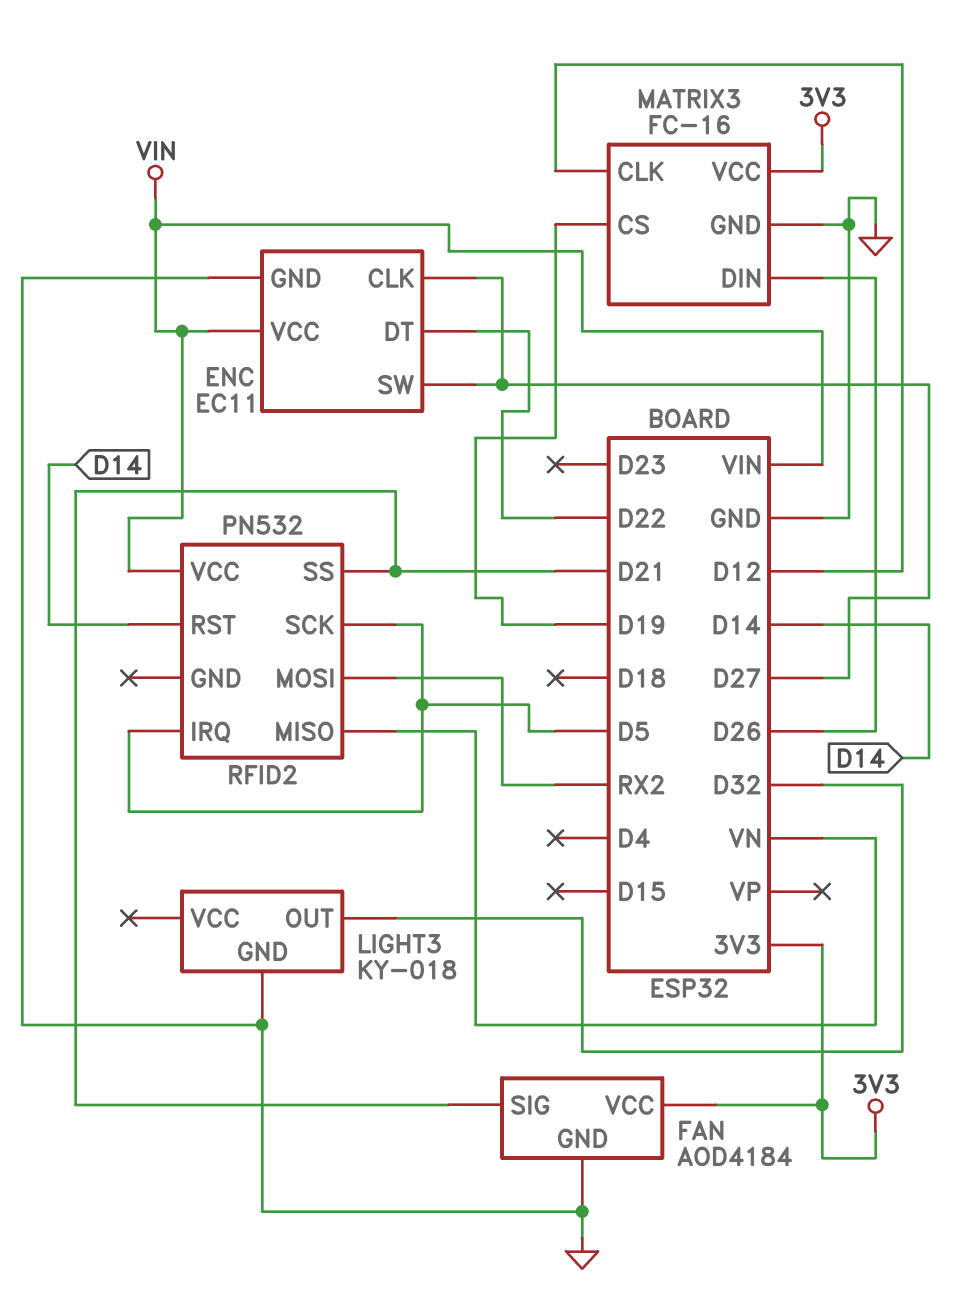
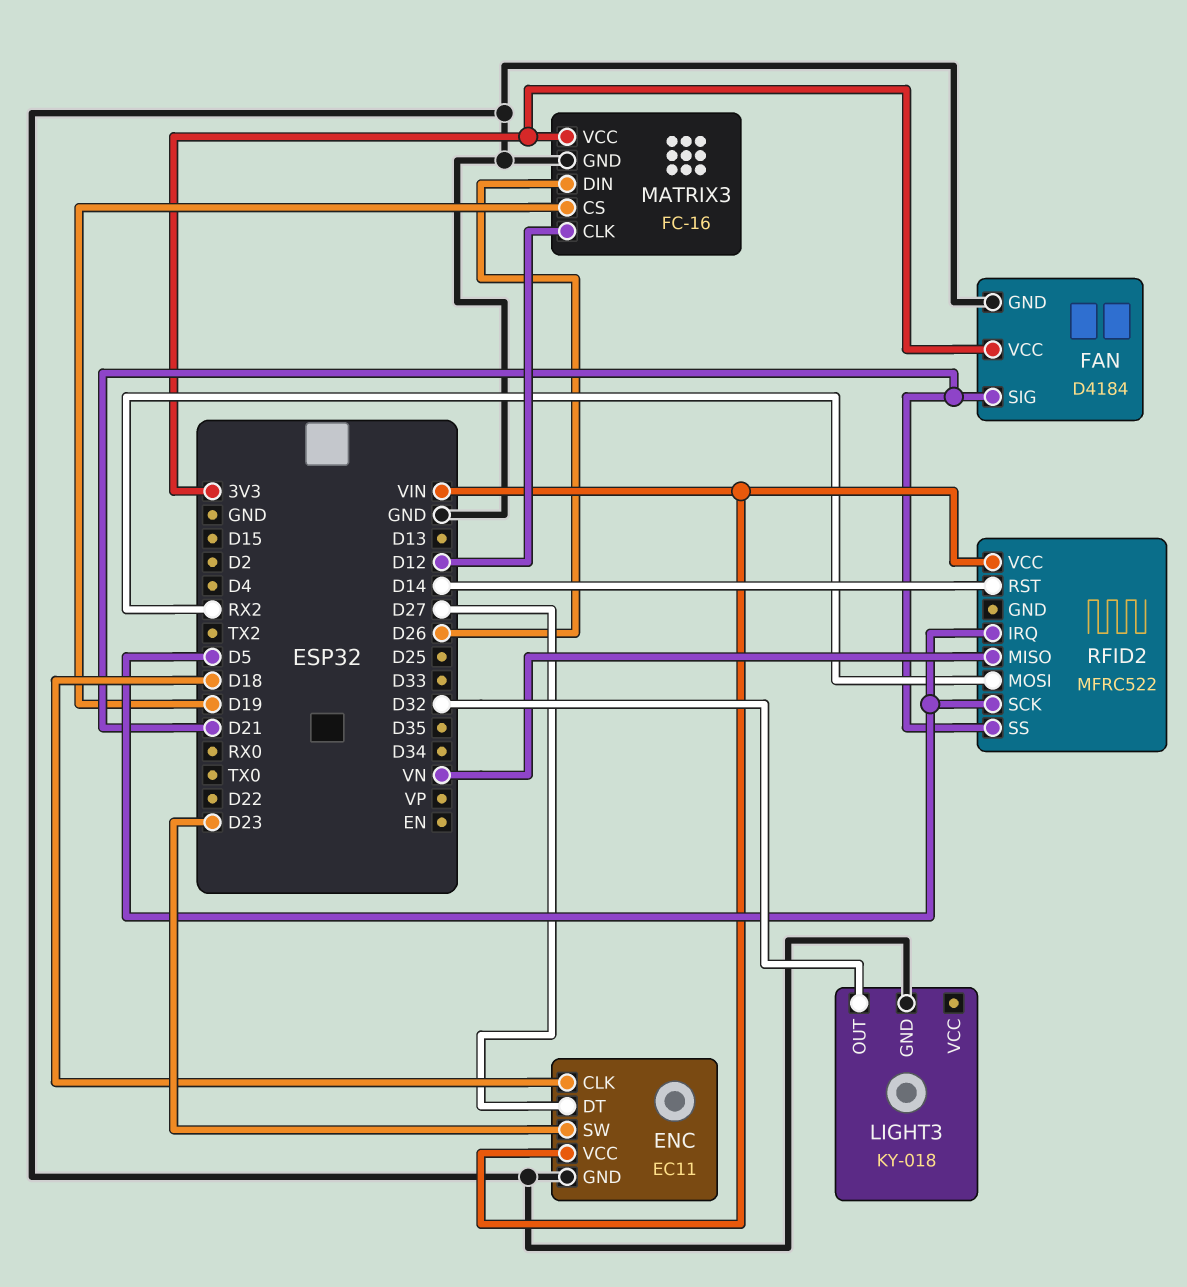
ENC pin CLK: D27 -> D18
ENC pin DT: D22 -> D27
ENC pin SW: D27 -> D23
FAN: AOD4184 -> D4184
RFID2: PN532 -> MFRC522

